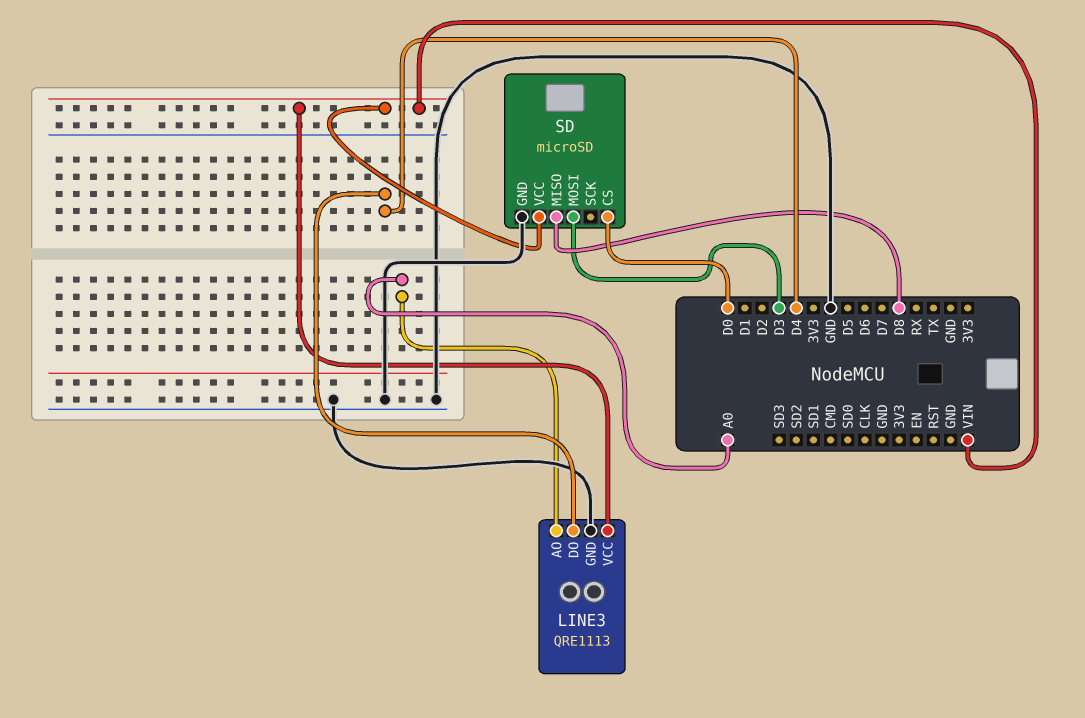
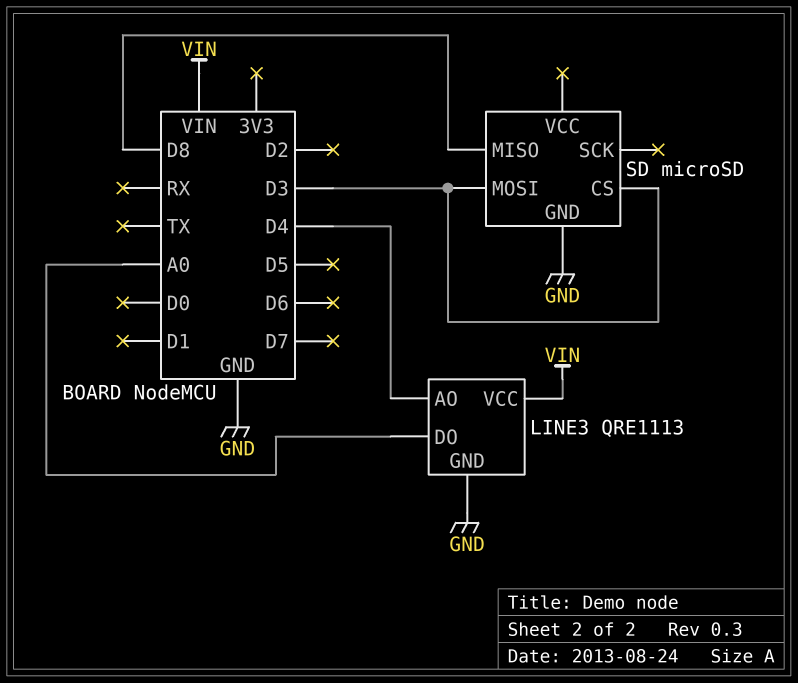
LINE3 pin AO: A0 -> D4
LINE3 pin DO: D4 -> A0
SD pin CS: D0 -> D3
SD pin VCC: VIN -> none

